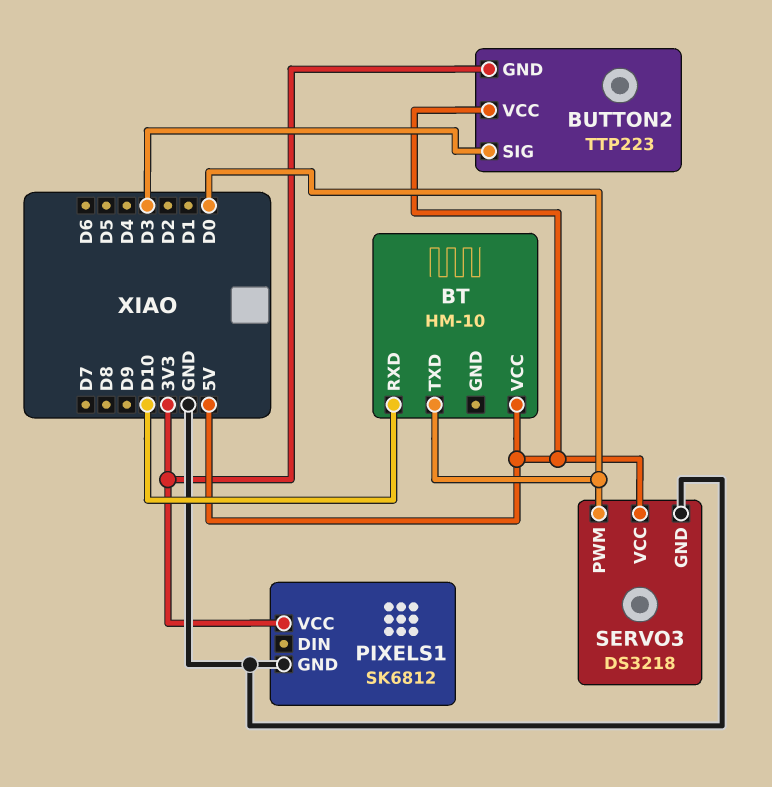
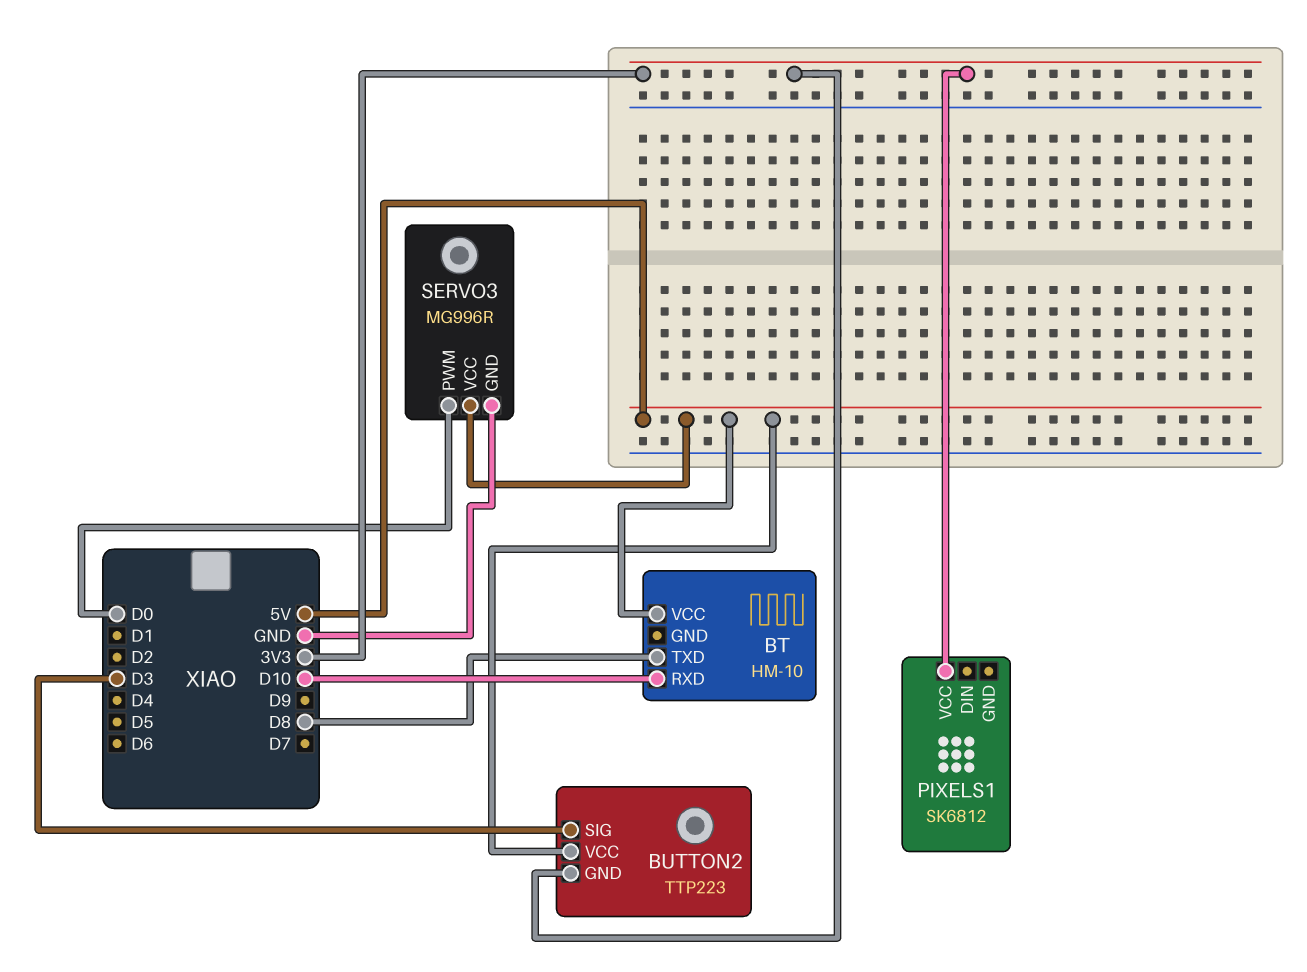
BT pin TXD: D0 -> D8
PIXELS1 pin GND: GND -> none
SERVO3: DS3218 -> MG996R

